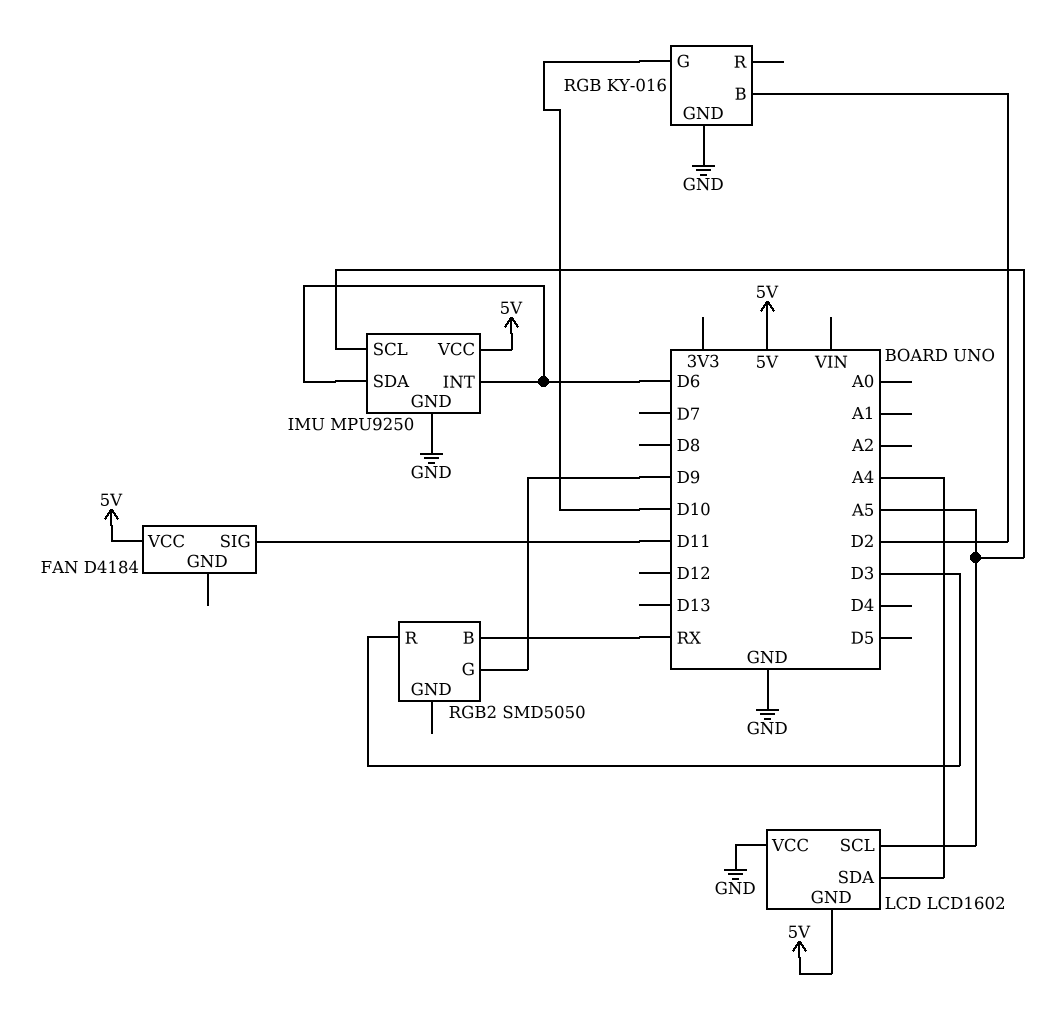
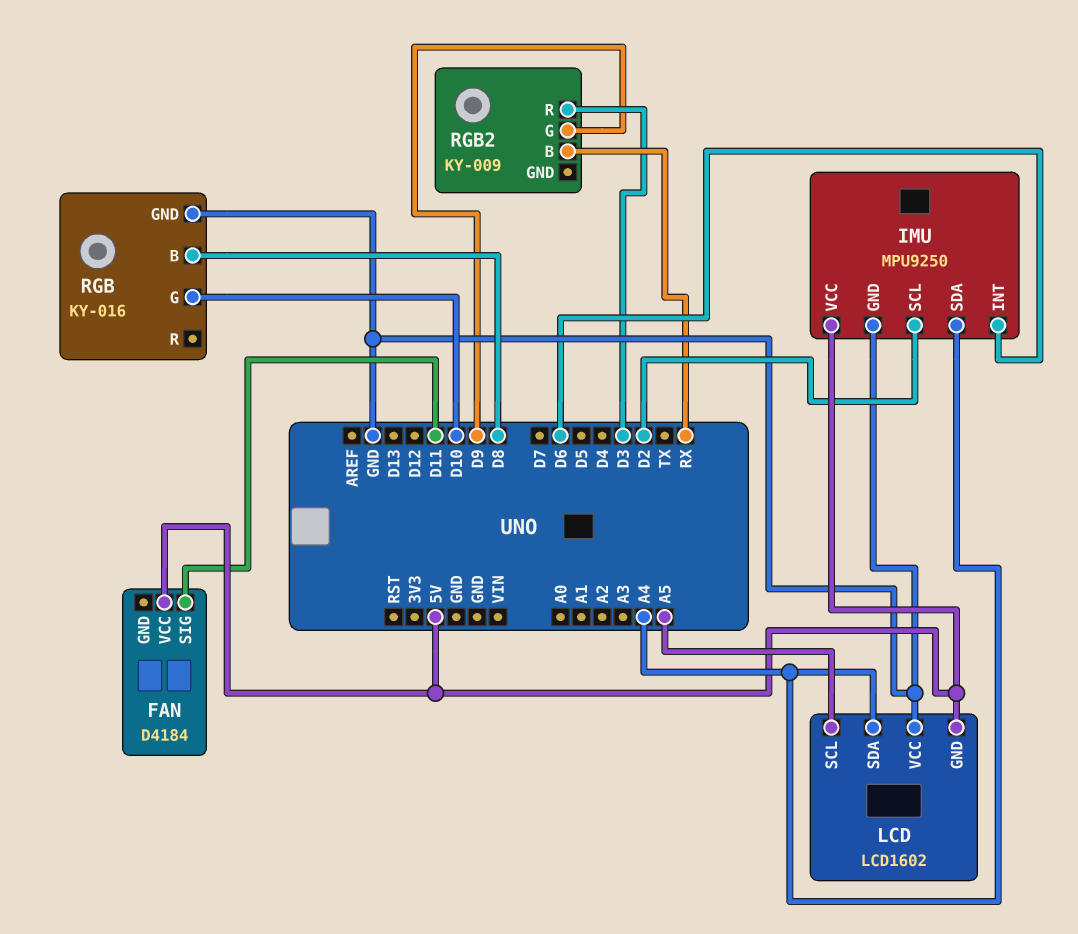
IMU pin SCL: A5 -> D2
IMU pin SDA: D6 -> A4
RGB pin B: D2 -> D8
RGB2: SMD5050 -> KY-009

